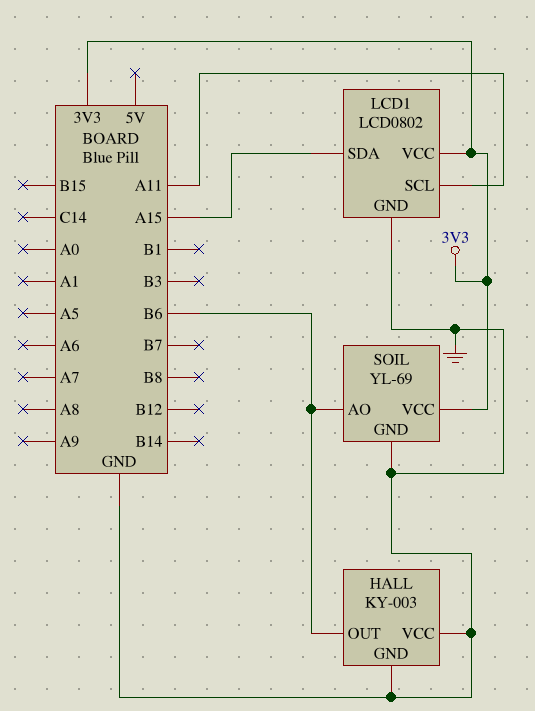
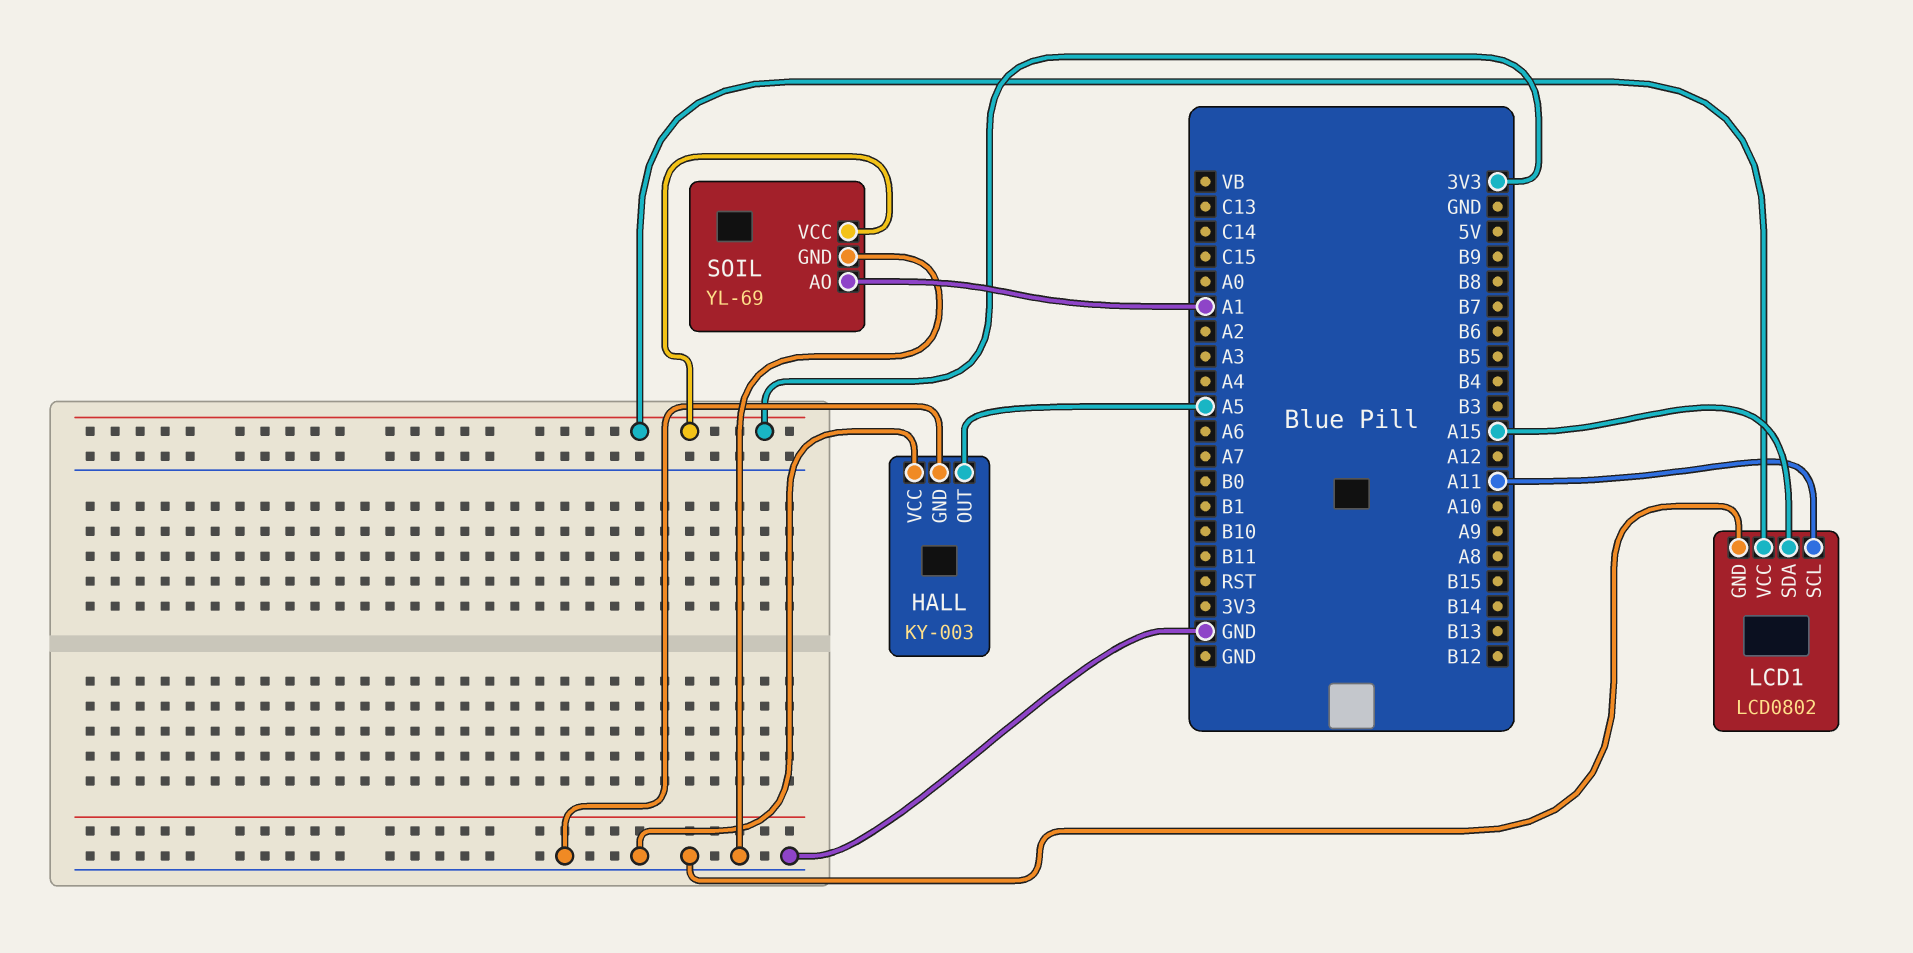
HALL pin OUT: B6 -> A5
SOIL pin AO: B6 -> A1

